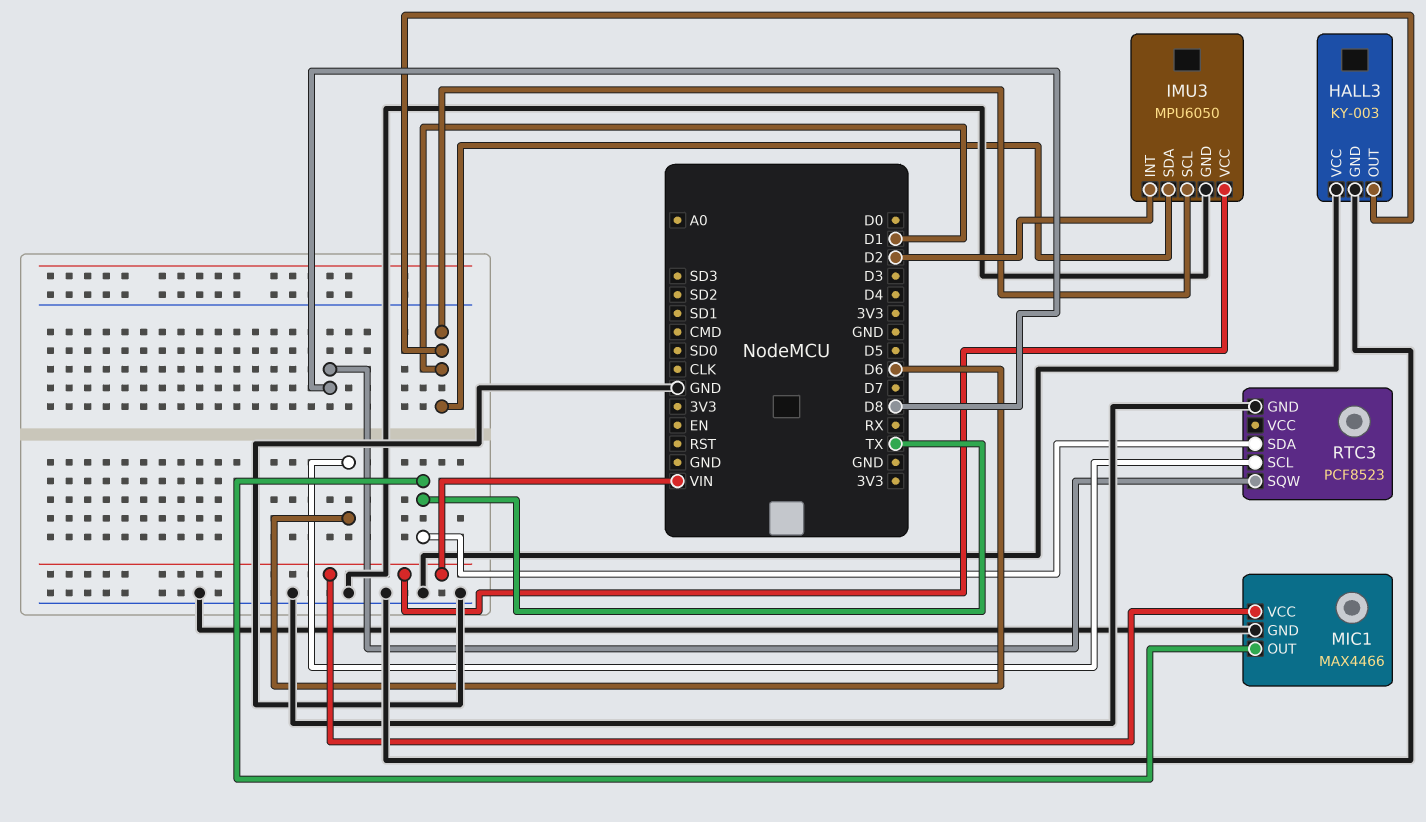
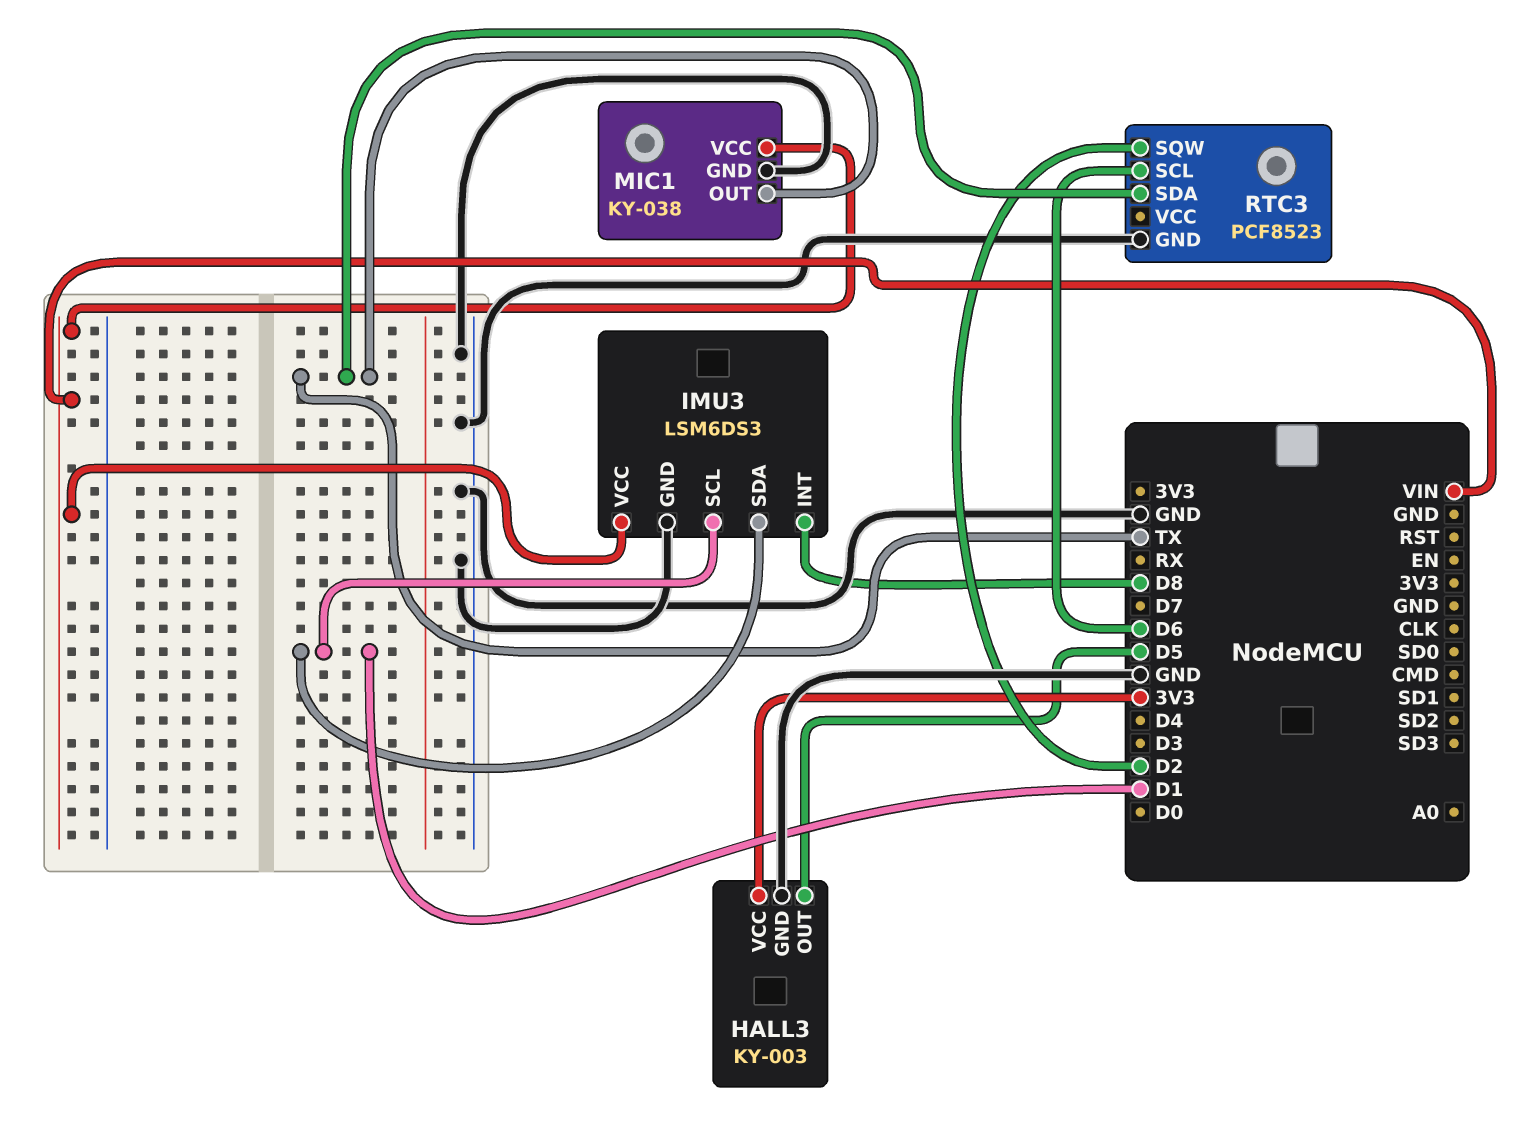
HALL3 pin OUT: D1 -> D5
HALL3 pin VCC: GND -> 3V3
IMU3: MPU6050 -> LSM6DS3
IMU3 pin INT: D2 -> D8
MIC1: MAX4466 -> KY-038
RTC3 pin SQW: D8 -> D2

